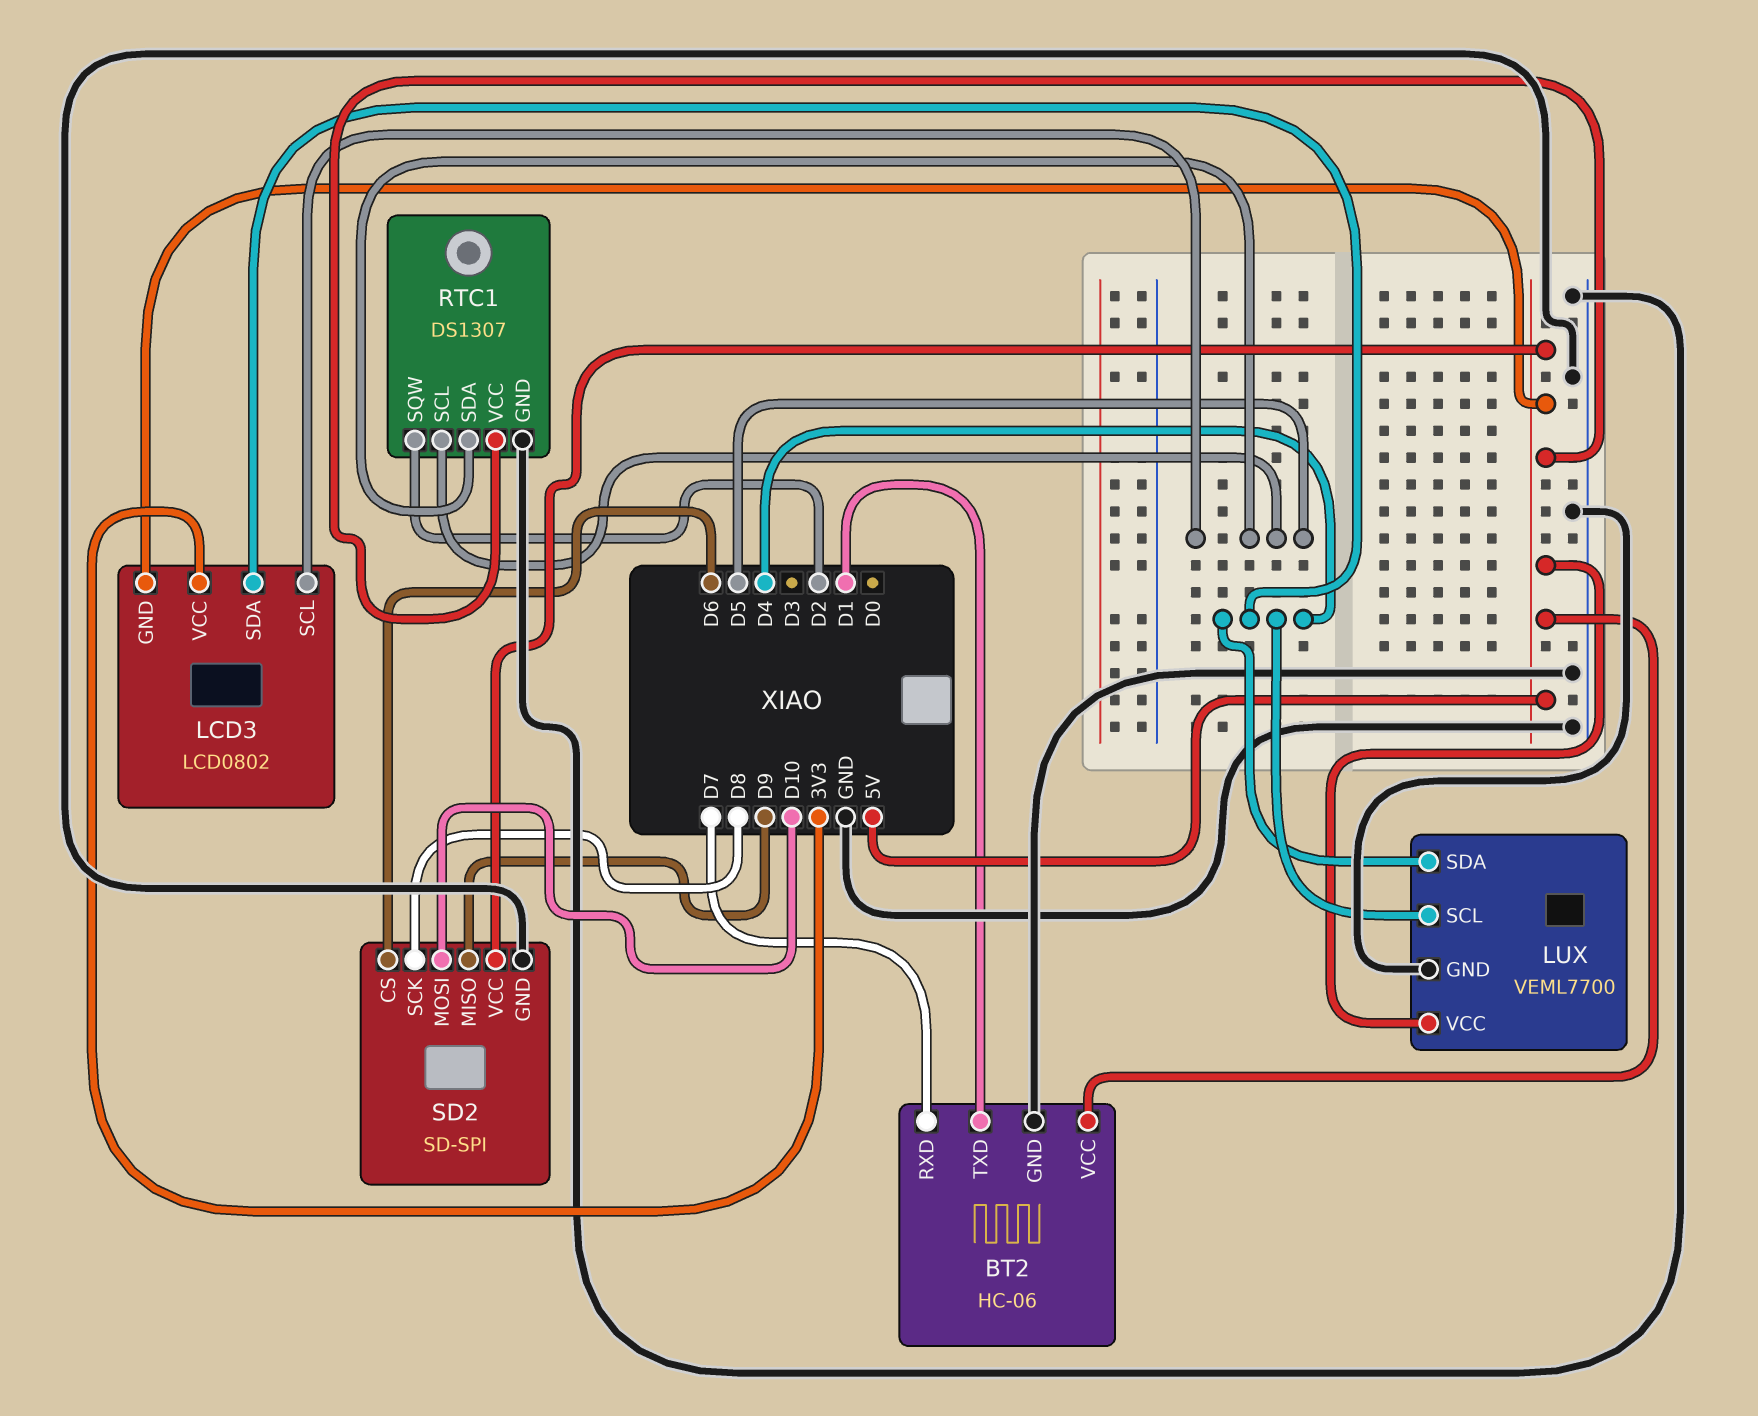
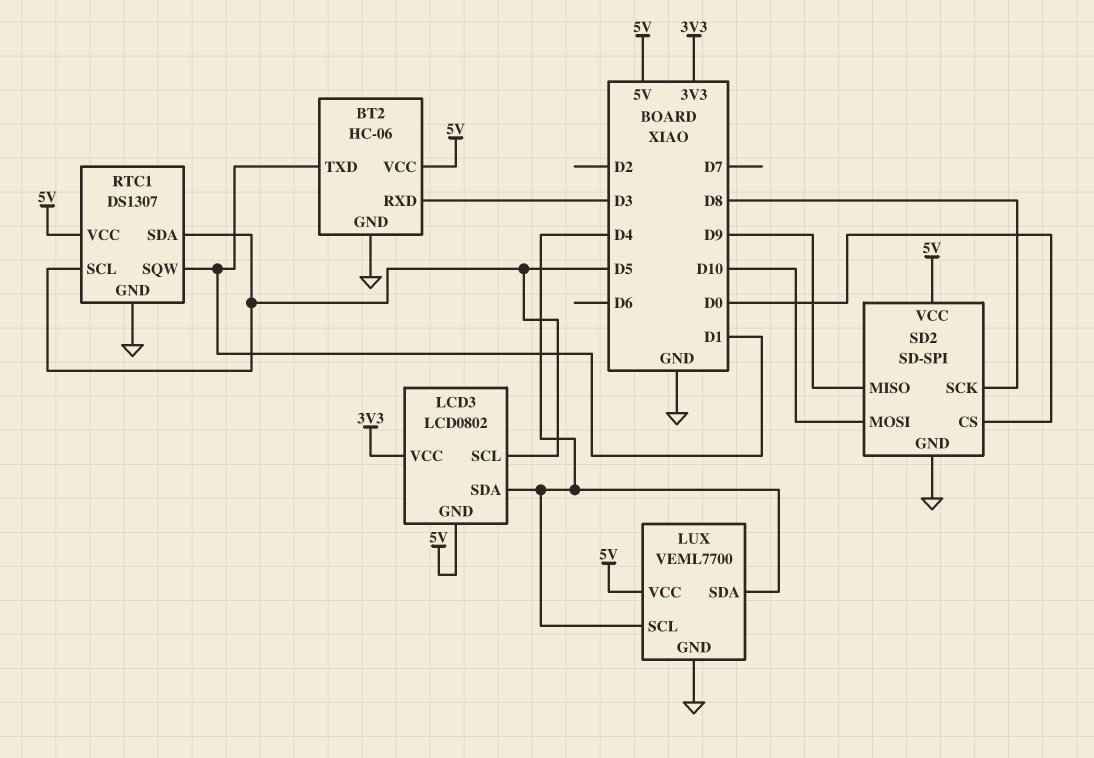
BT2 pin RXD: D7 -> D3
RTC1 pin SQW: D2 -> D1
SD2 pin CS: D6 -> D0

